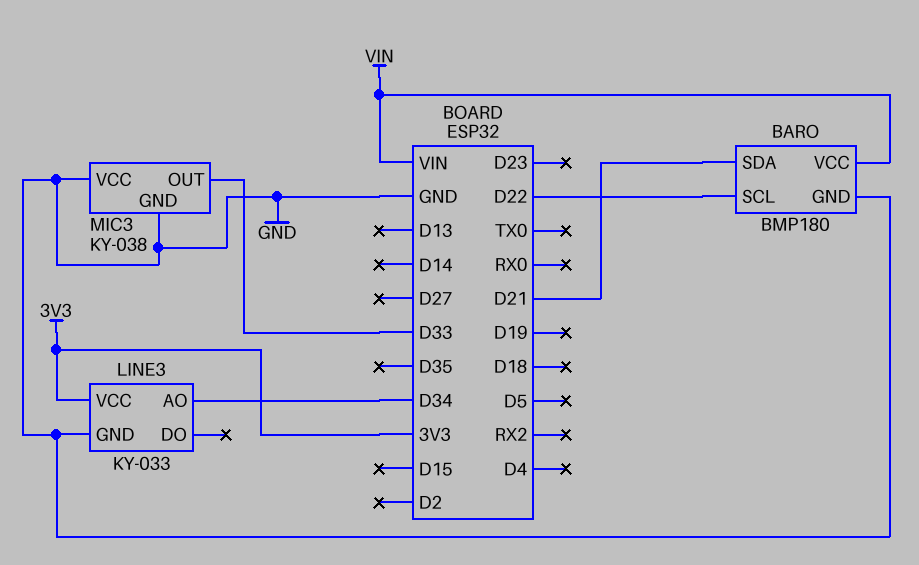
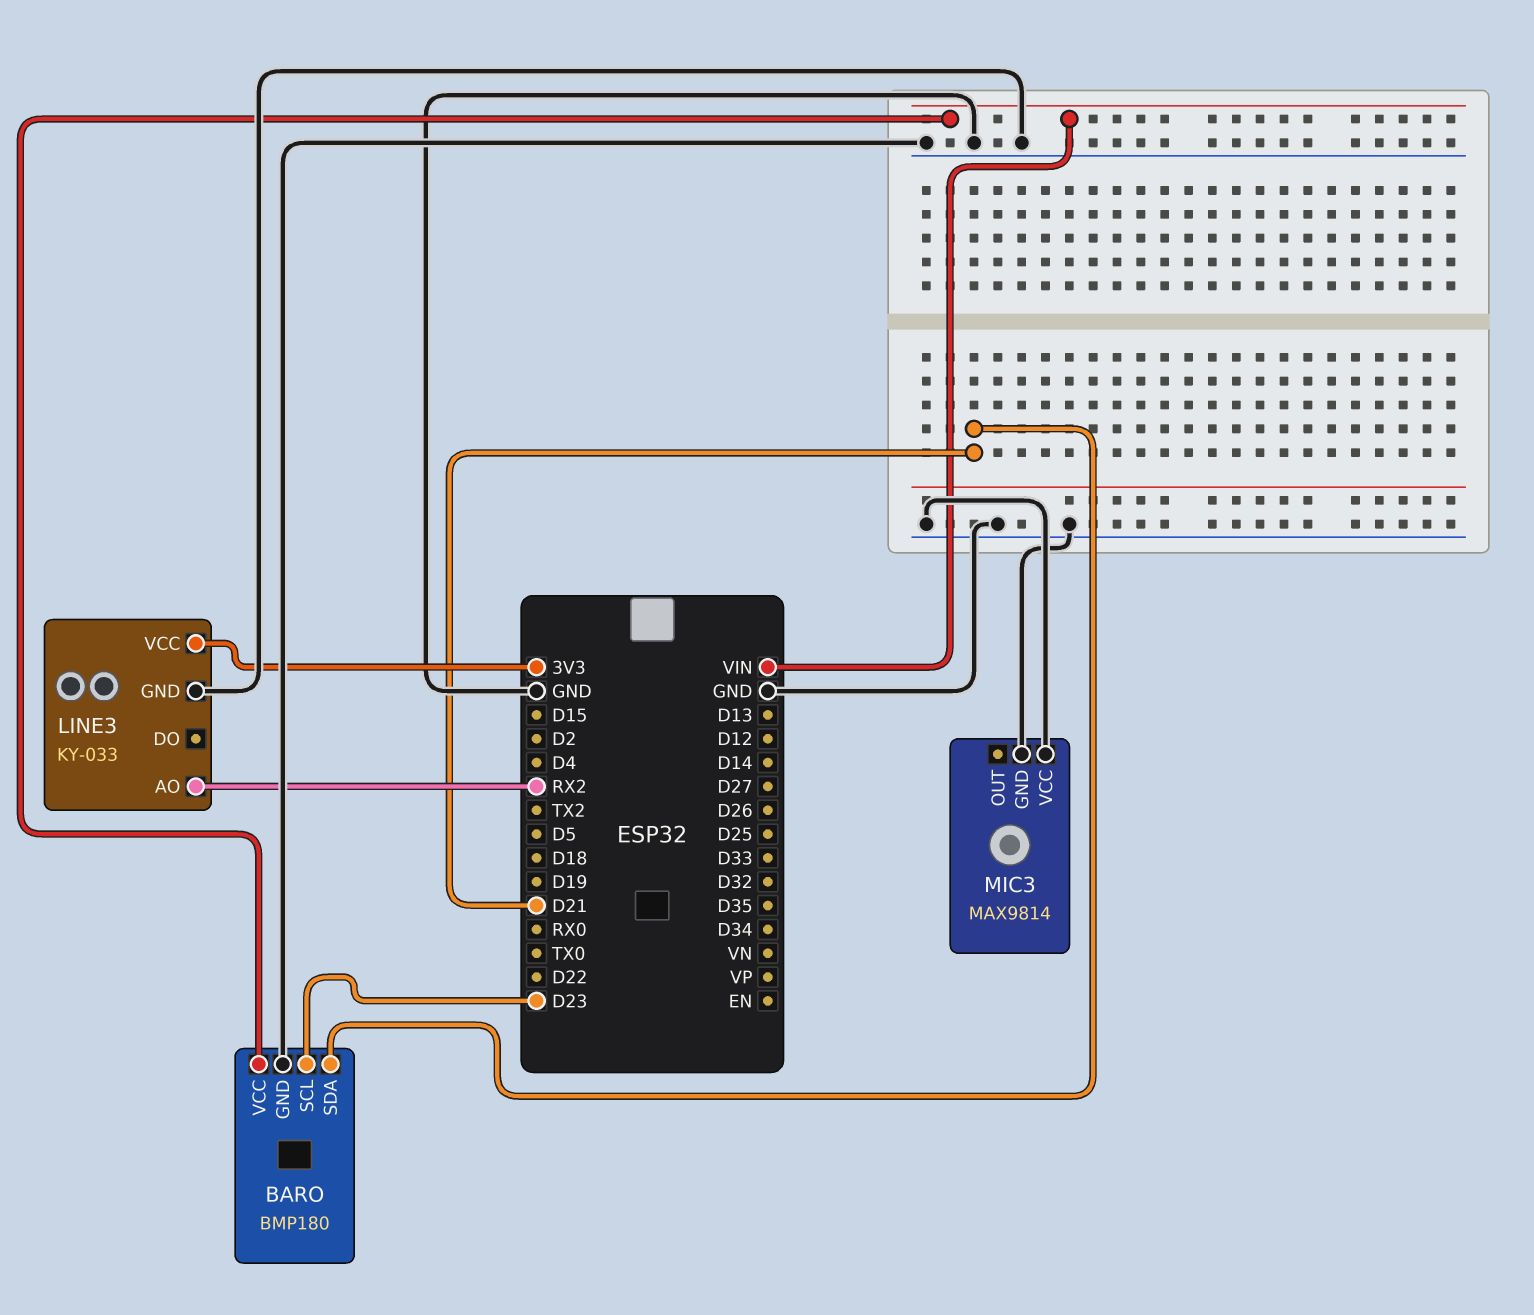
BARO pin SCL: D22 -> D23
LINE3 pin AO: D34 -> RX2
MIC3: KY-038 -> MAX9814
MIC3 pin OUT: D33 -> none

